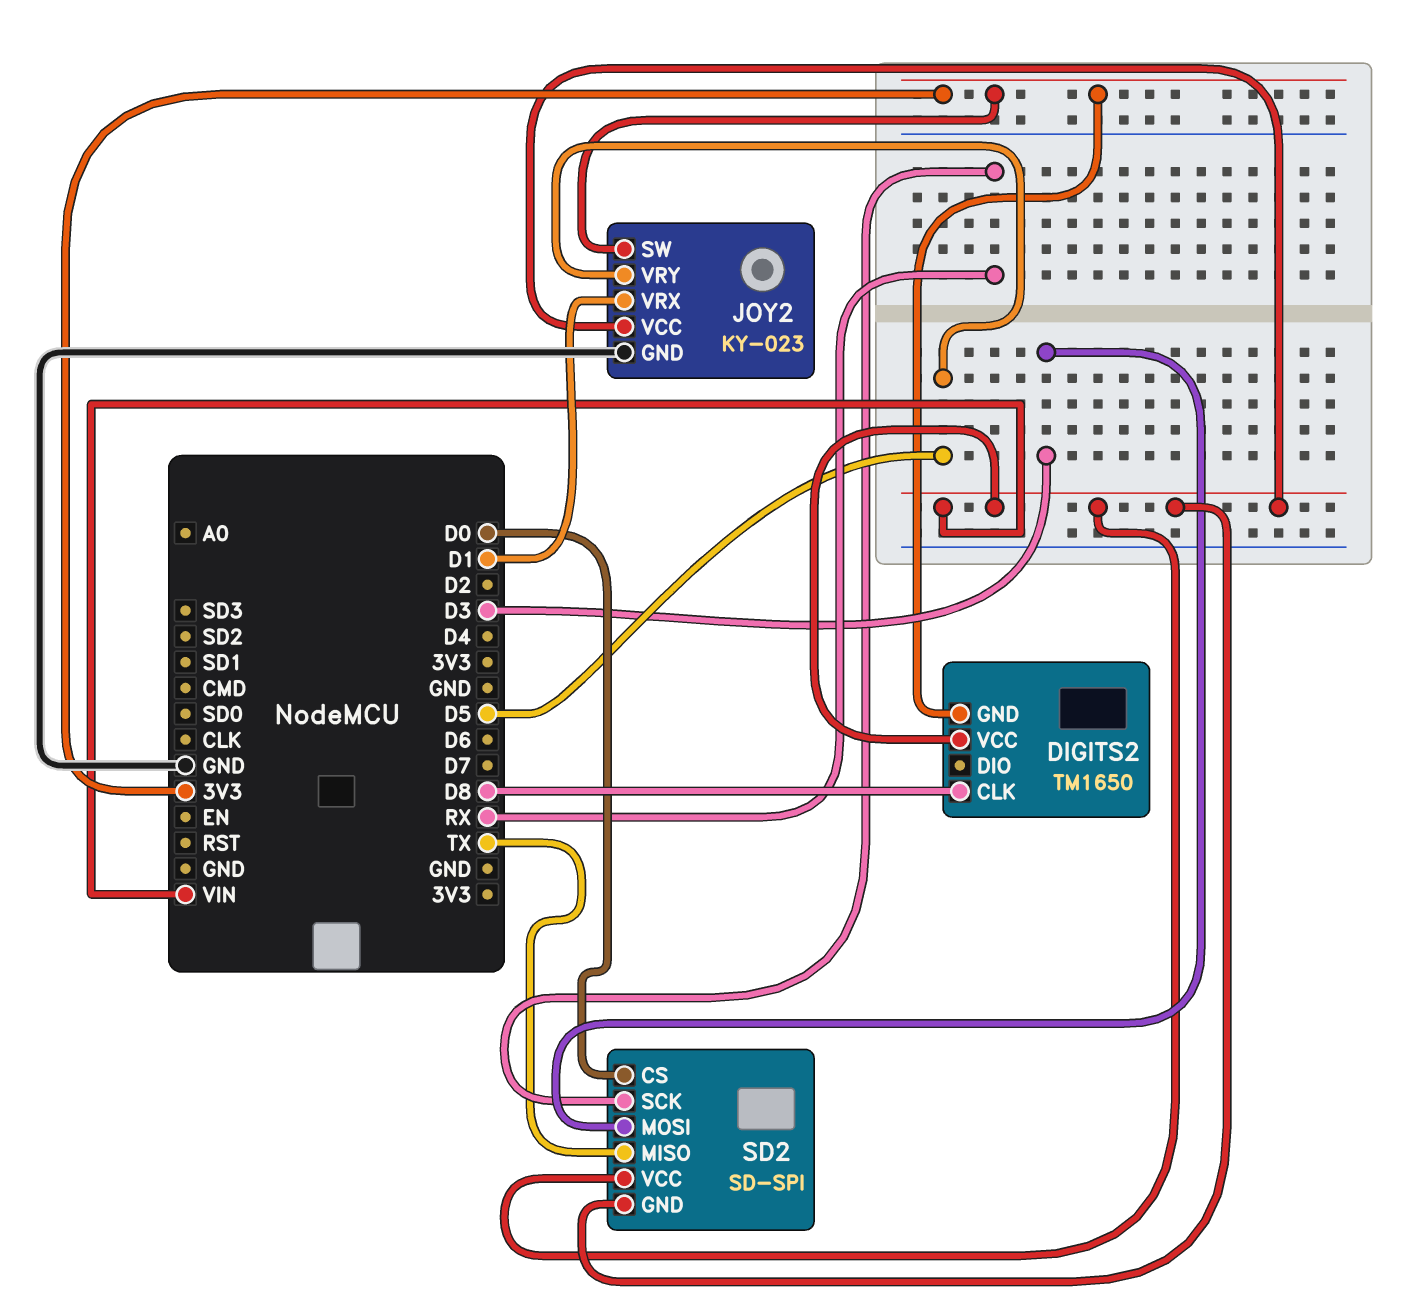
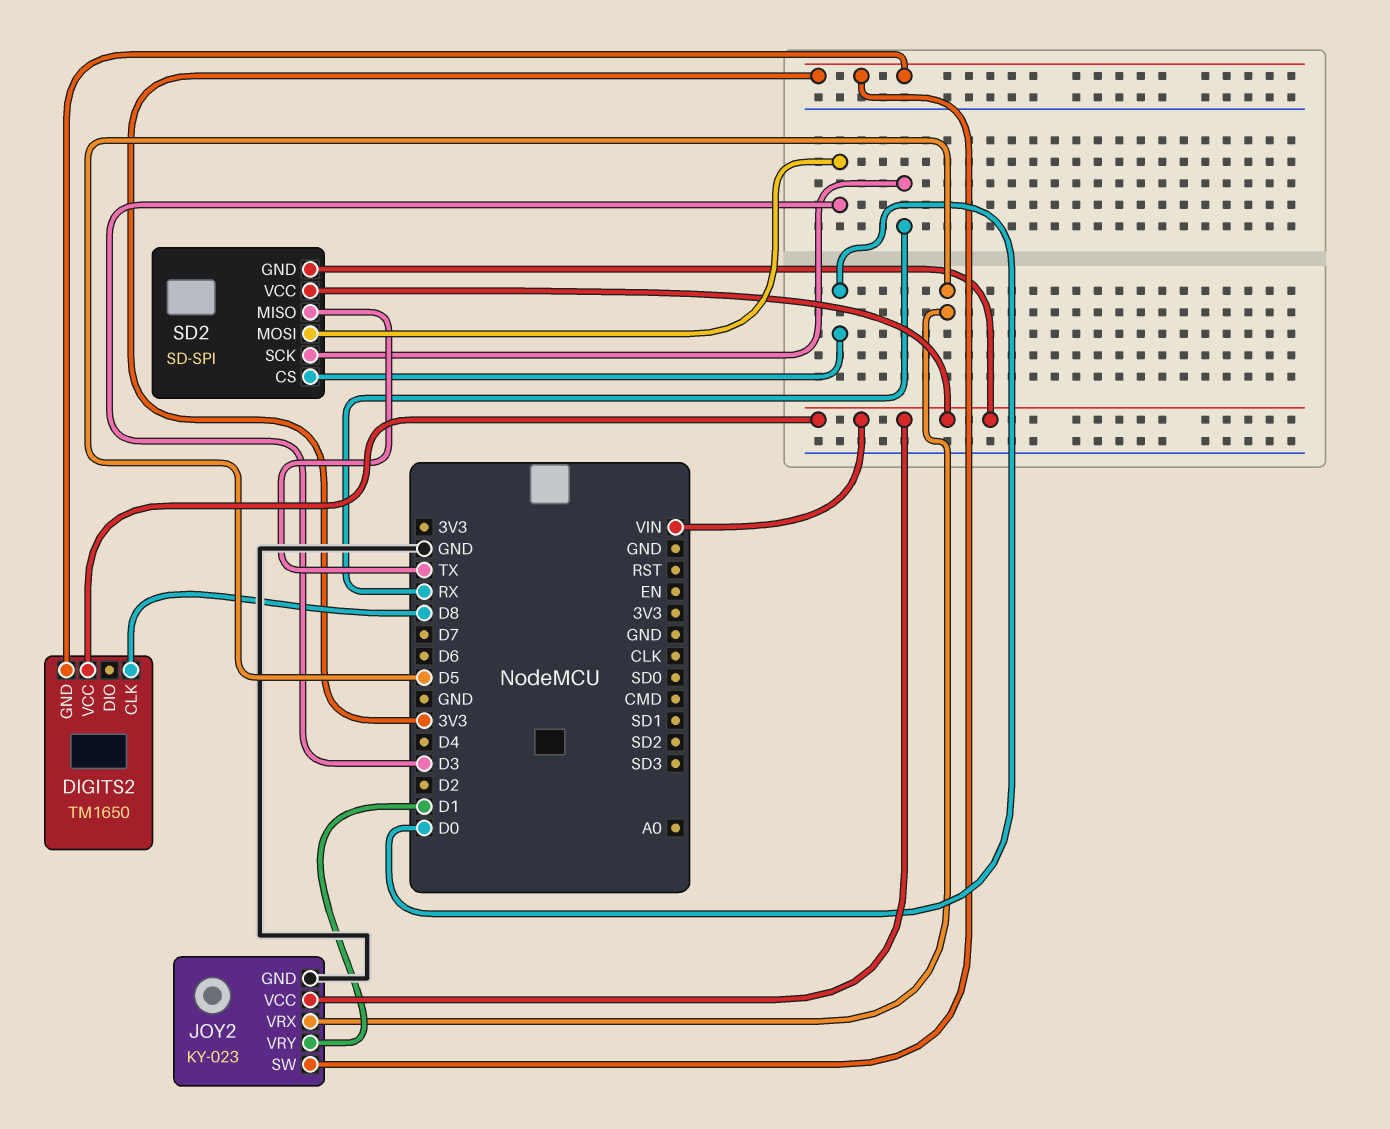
JOY2 pin VRX: D1 -> D5
JOY2 pin VRY: D5 -> D1

